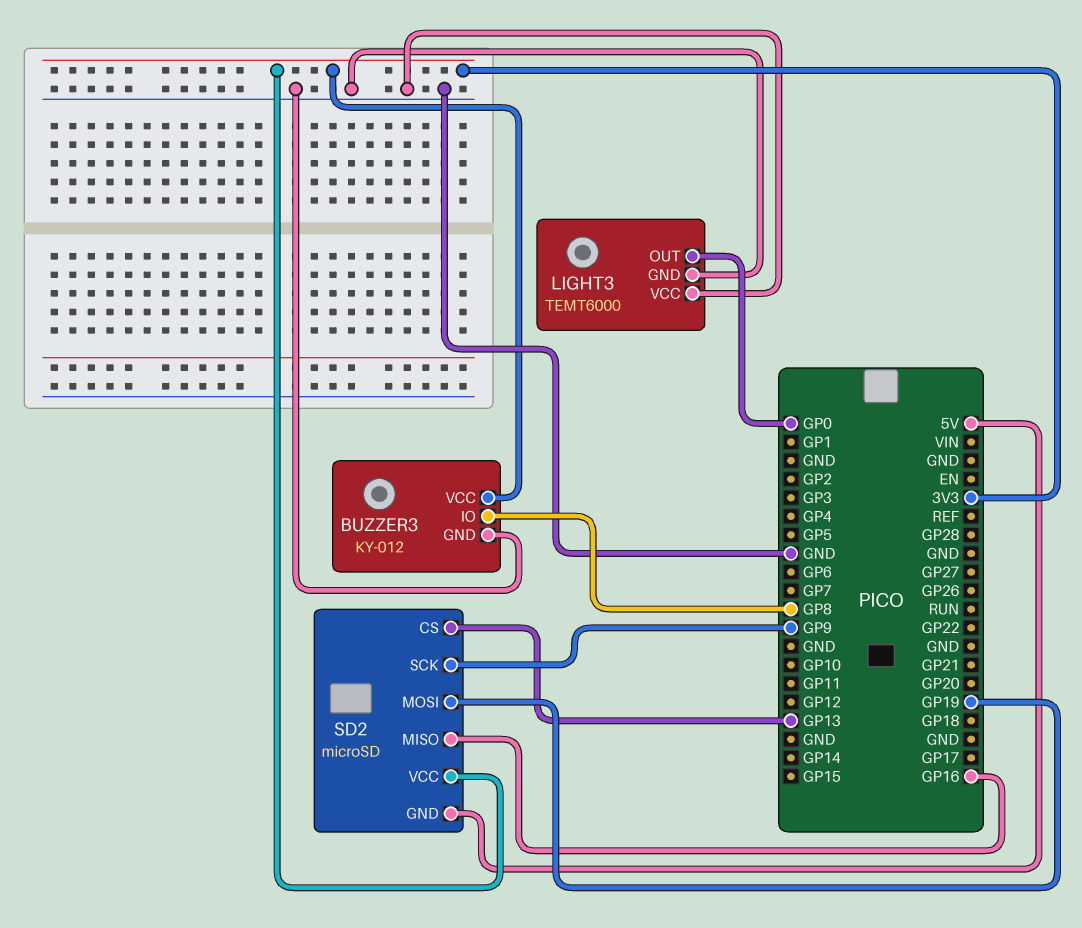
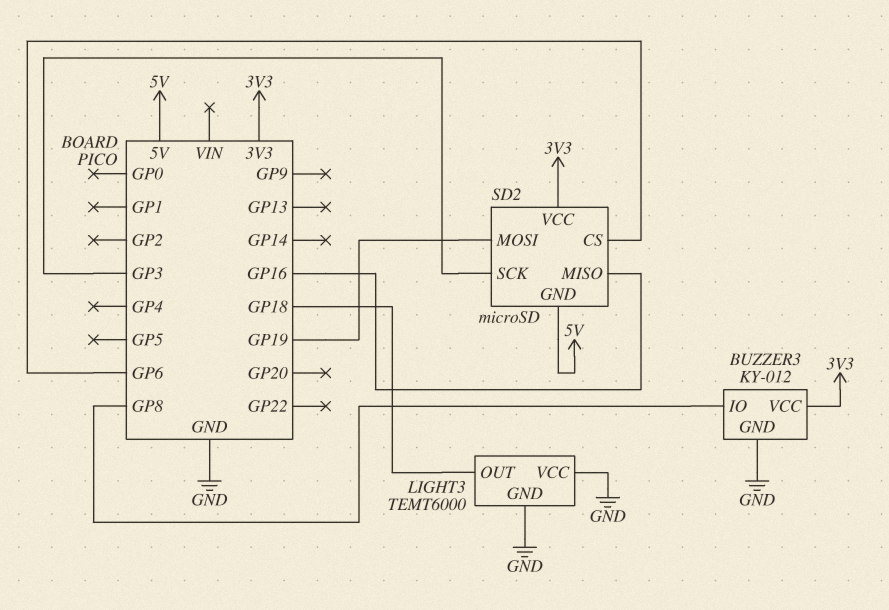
LIGHT3 pin OUT: GP0 -> GP18
SD2 pin CS: GP13 -> GP6
SD2 pin SCK: GP9 -> GP3

